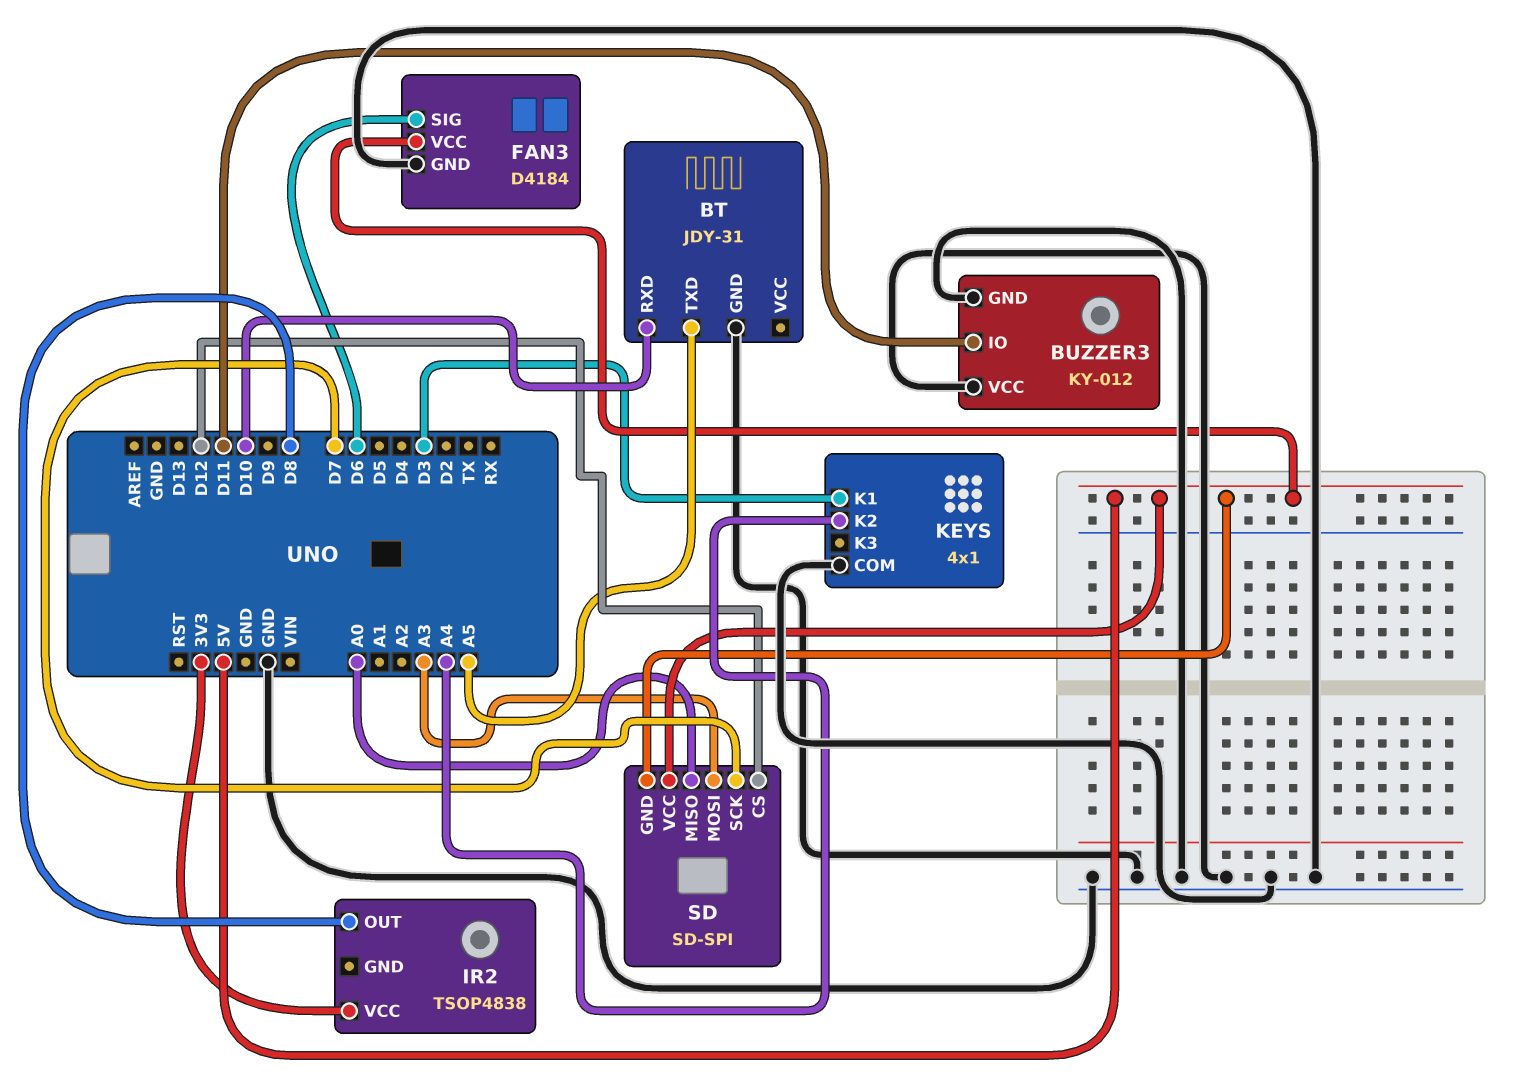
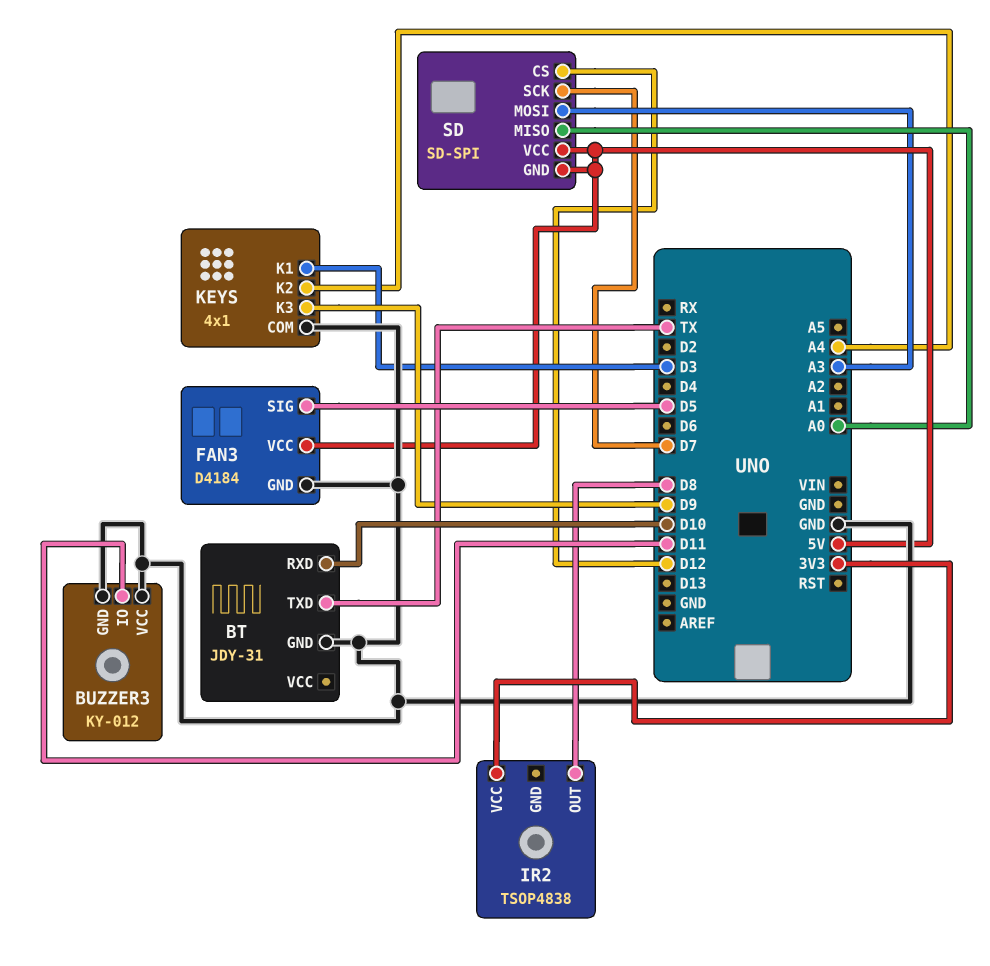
BT pin TXD: A5 -> TX
FAN3 pin SIG: D6 -> D5
KEYS pin K3: none -> D9

